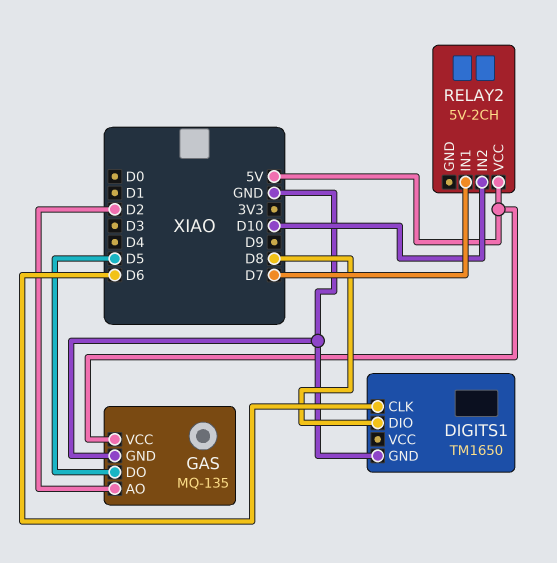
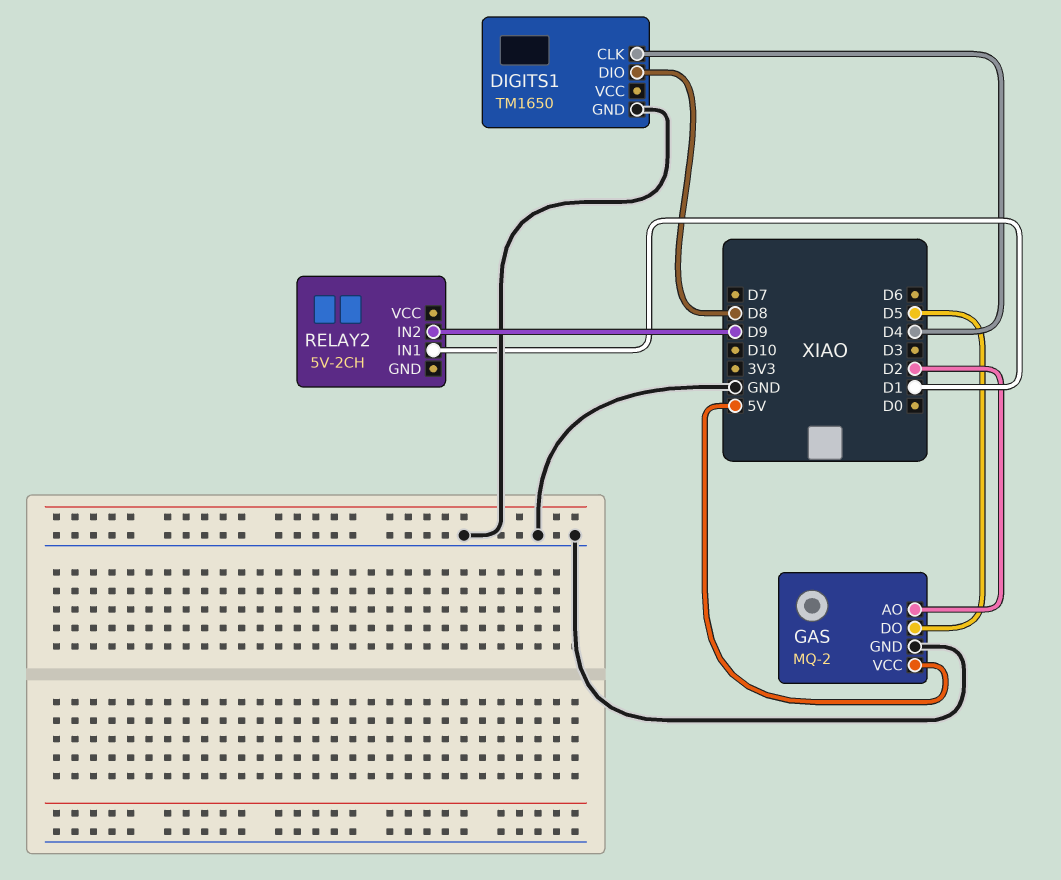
DIGITS1 pin CLK: D6 -> D4
GAS: MQ-135 -> MQ-2
RELAY2 pin IN1: D7 -> D1
RELAY2 pin IN2: D10 -> D9
RELAY2 pin VCC: 5V -> none

